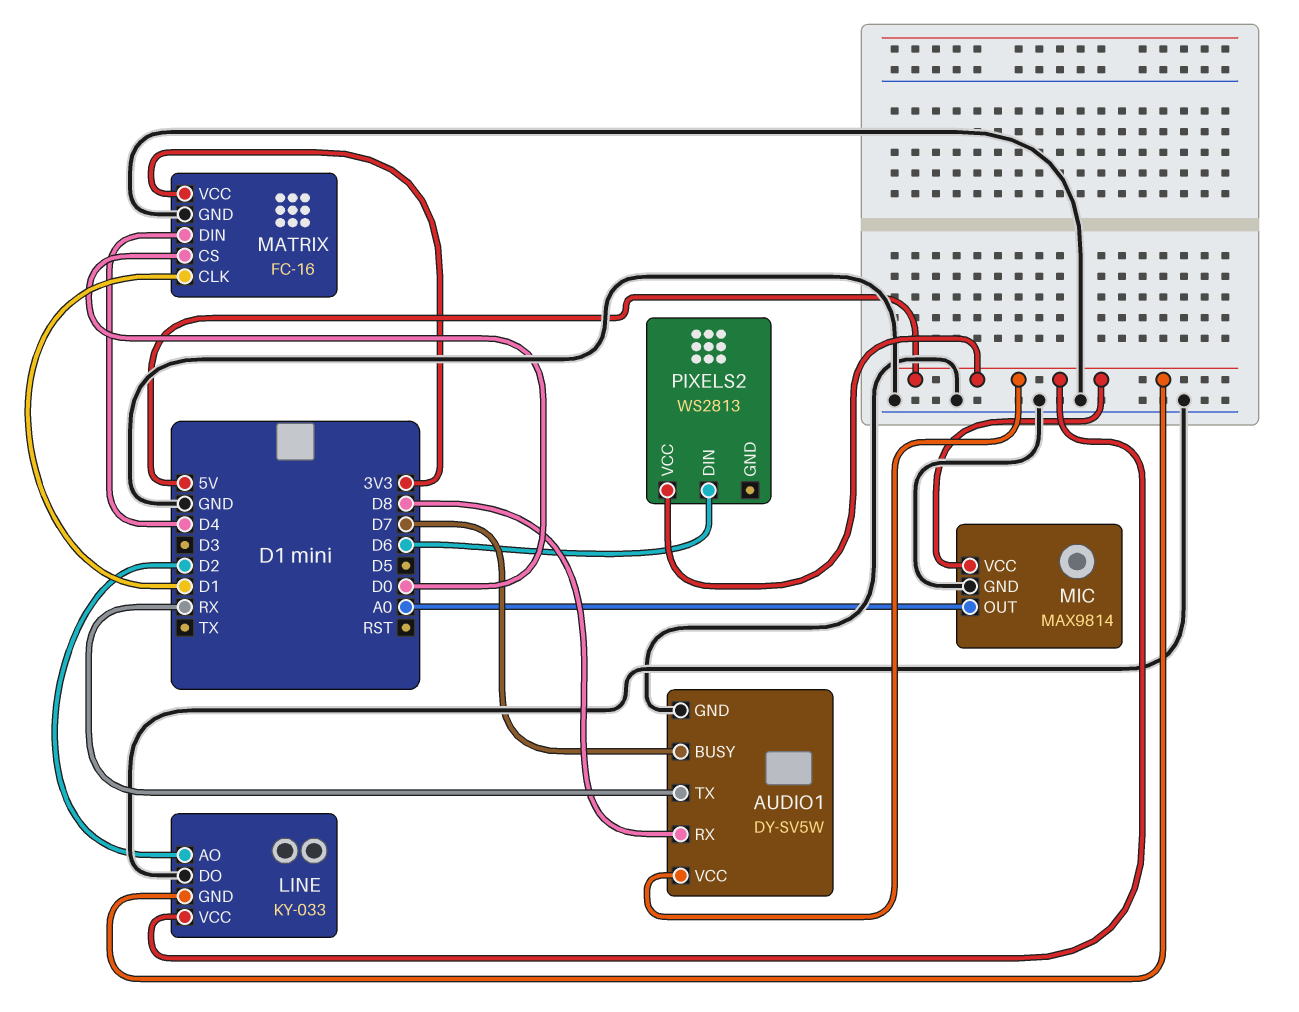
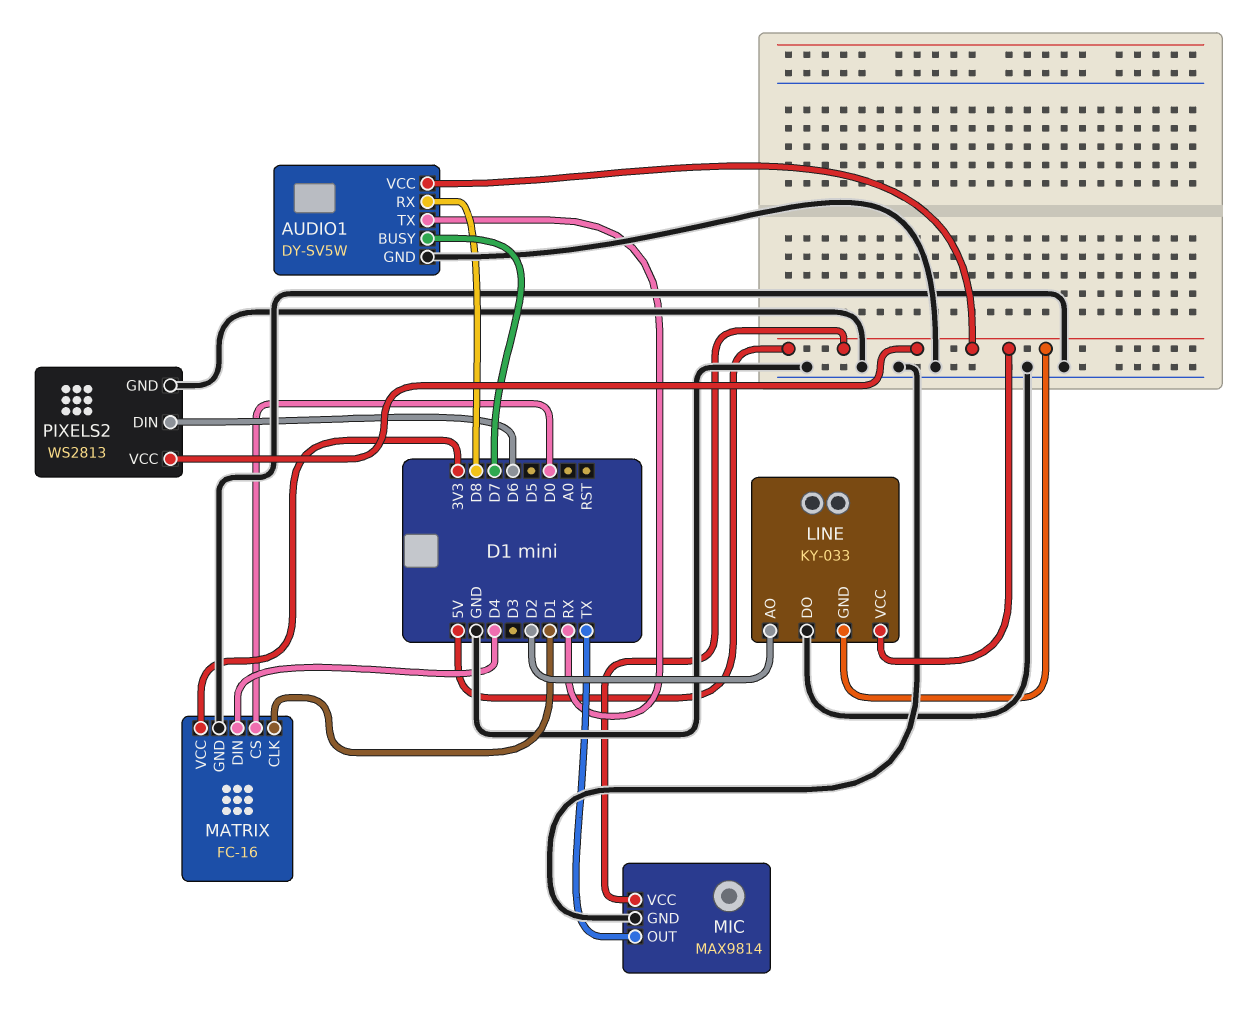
MIC pin OUT: A0 -> TX
PIXELS2 pin GND: none -> GND

